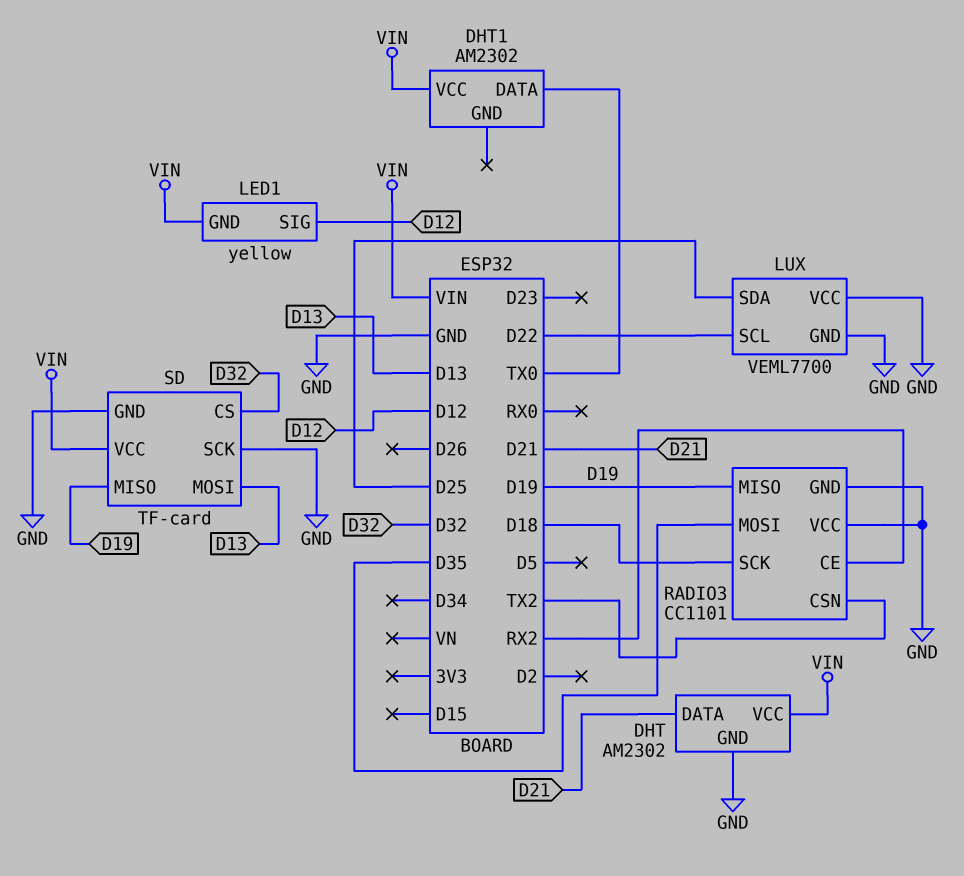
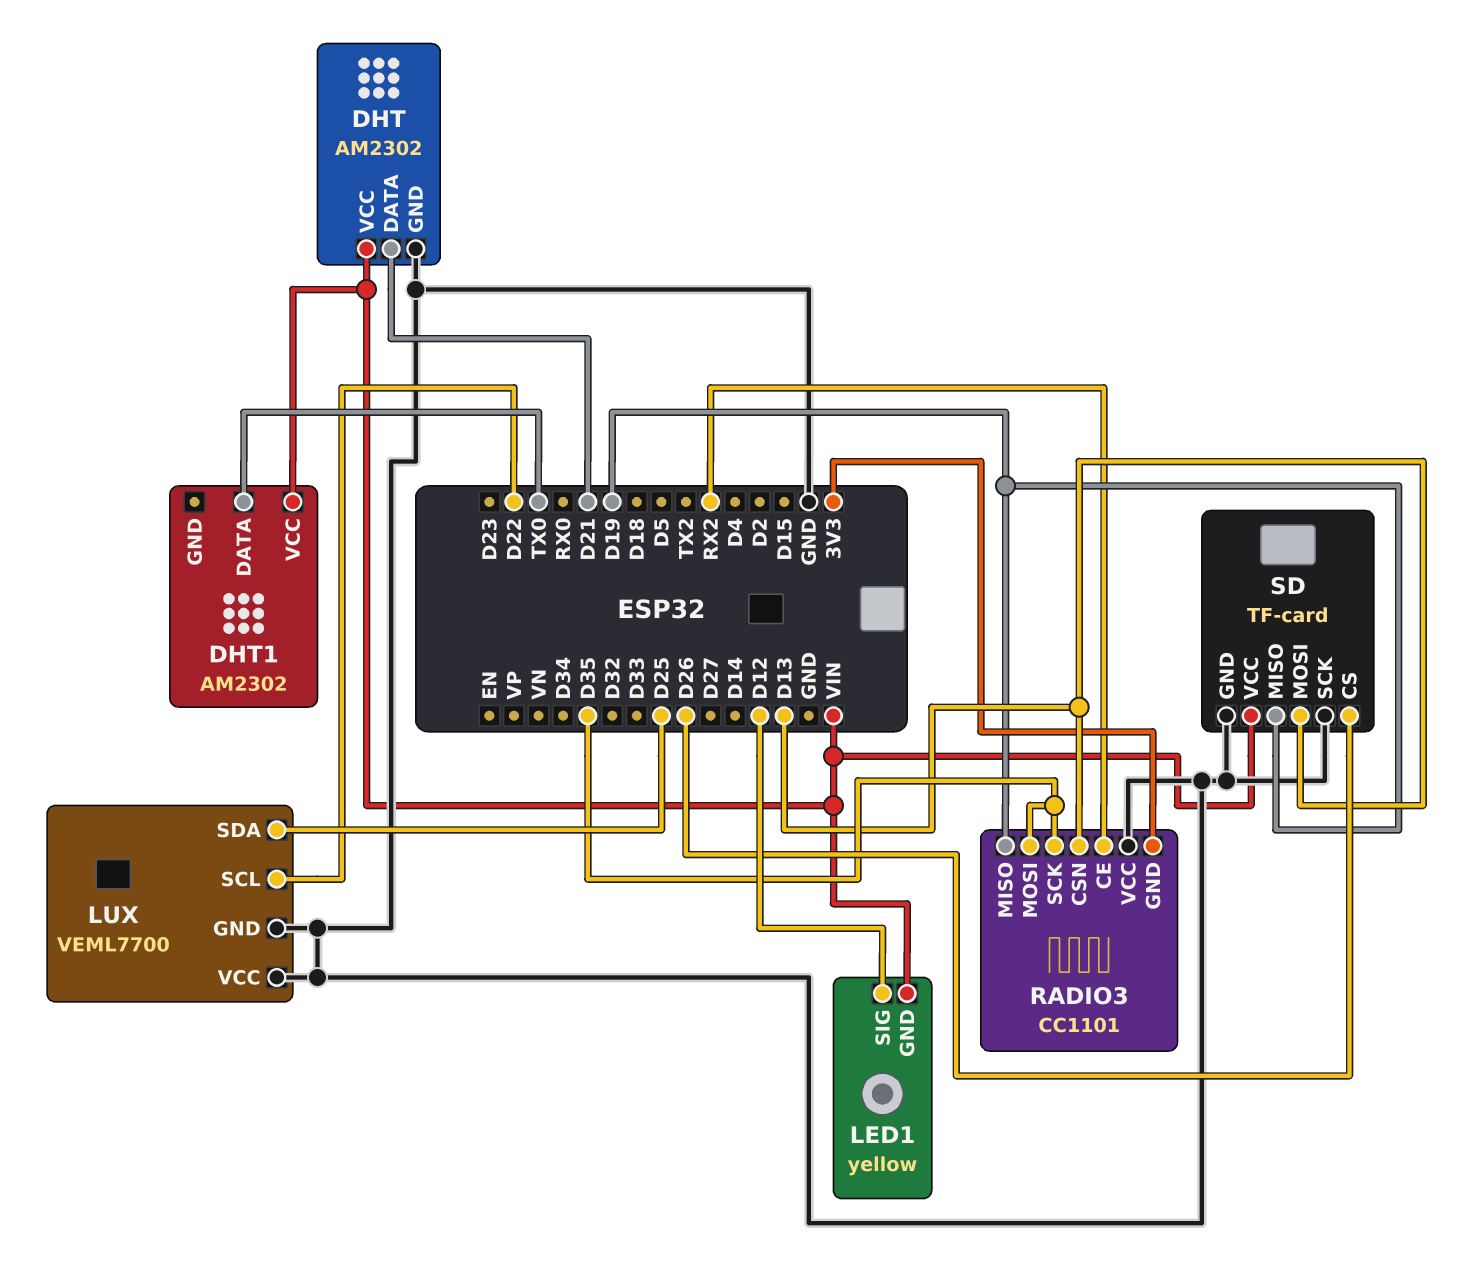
RADIO3 pin CSN: TX2 -> D13
RADIO3 pin GND: GND -> 3V3
RADIO3 pin SCK: D18 -> D35
SD pin CS: D32 -> D26

